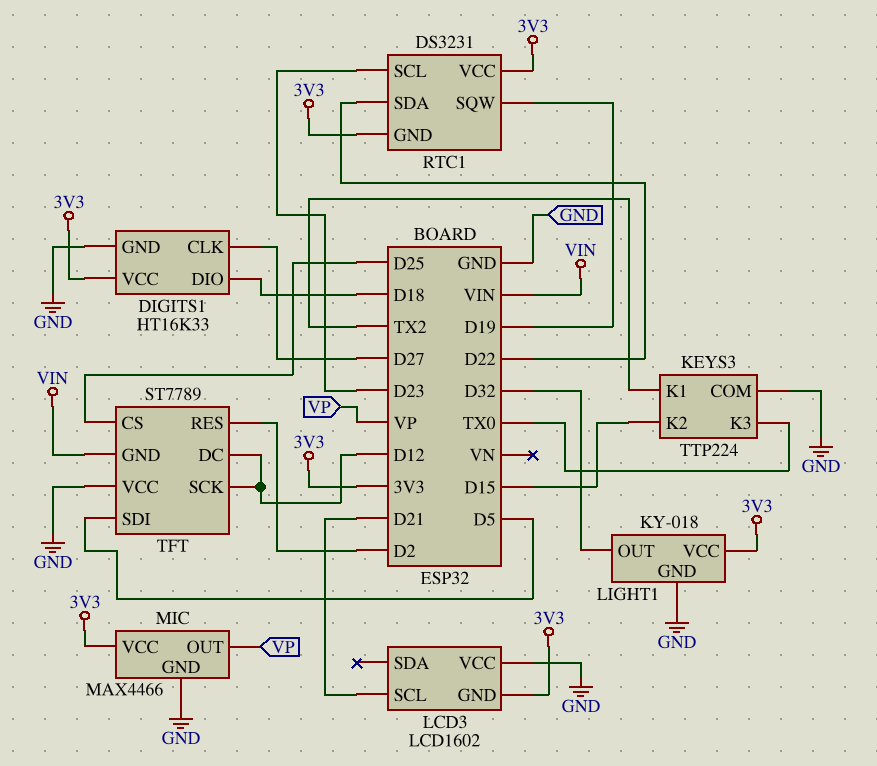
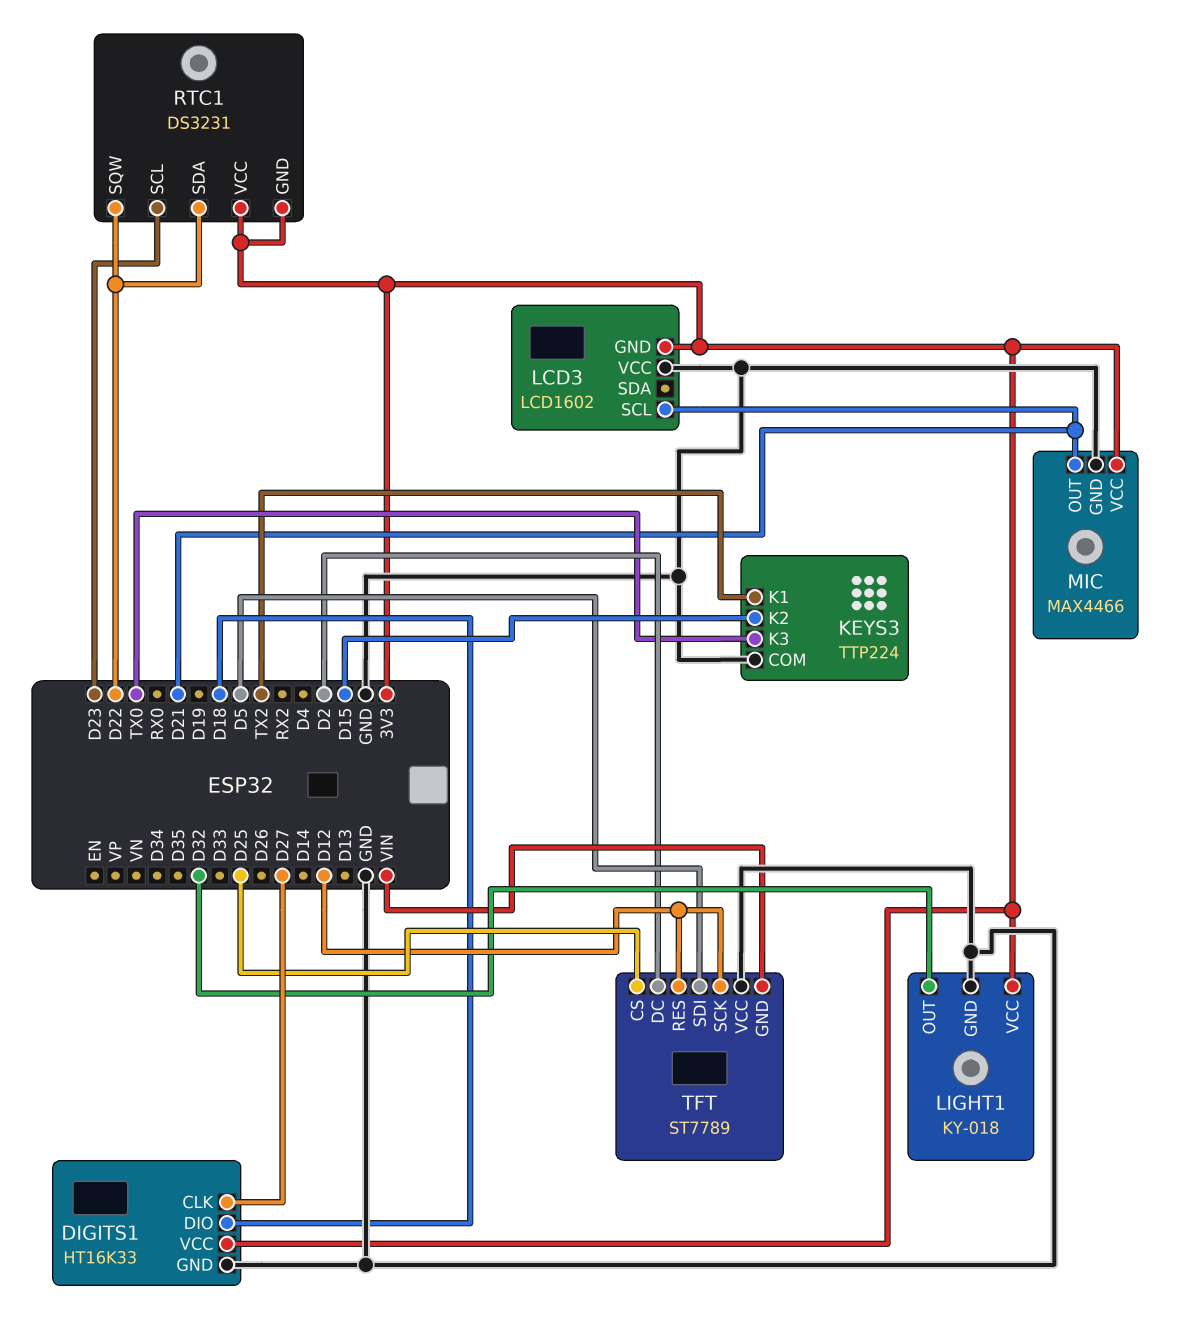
MIC pin OUT: VP -> D21
RTC1 pin SQW: D19 -> D22
TFT pin DC: D12 -> D2
TFT pin RES: D2 -> D12

